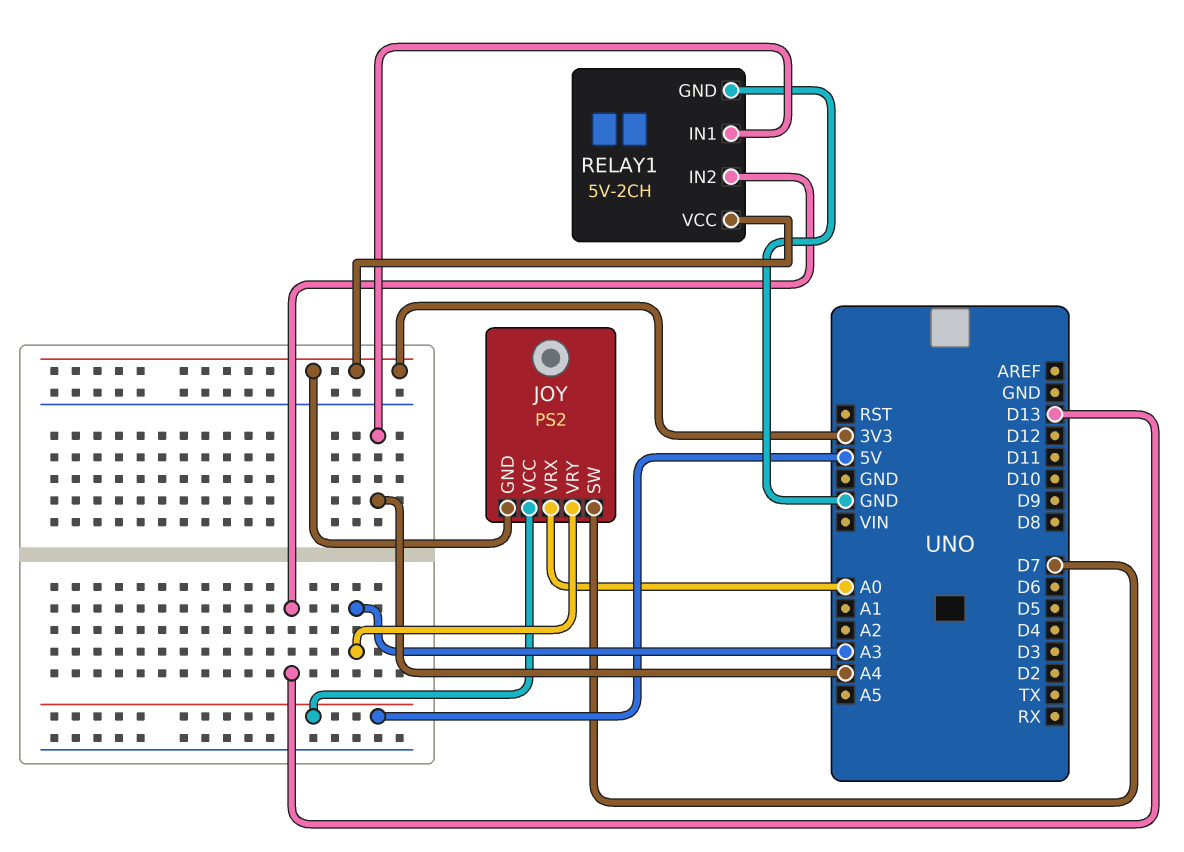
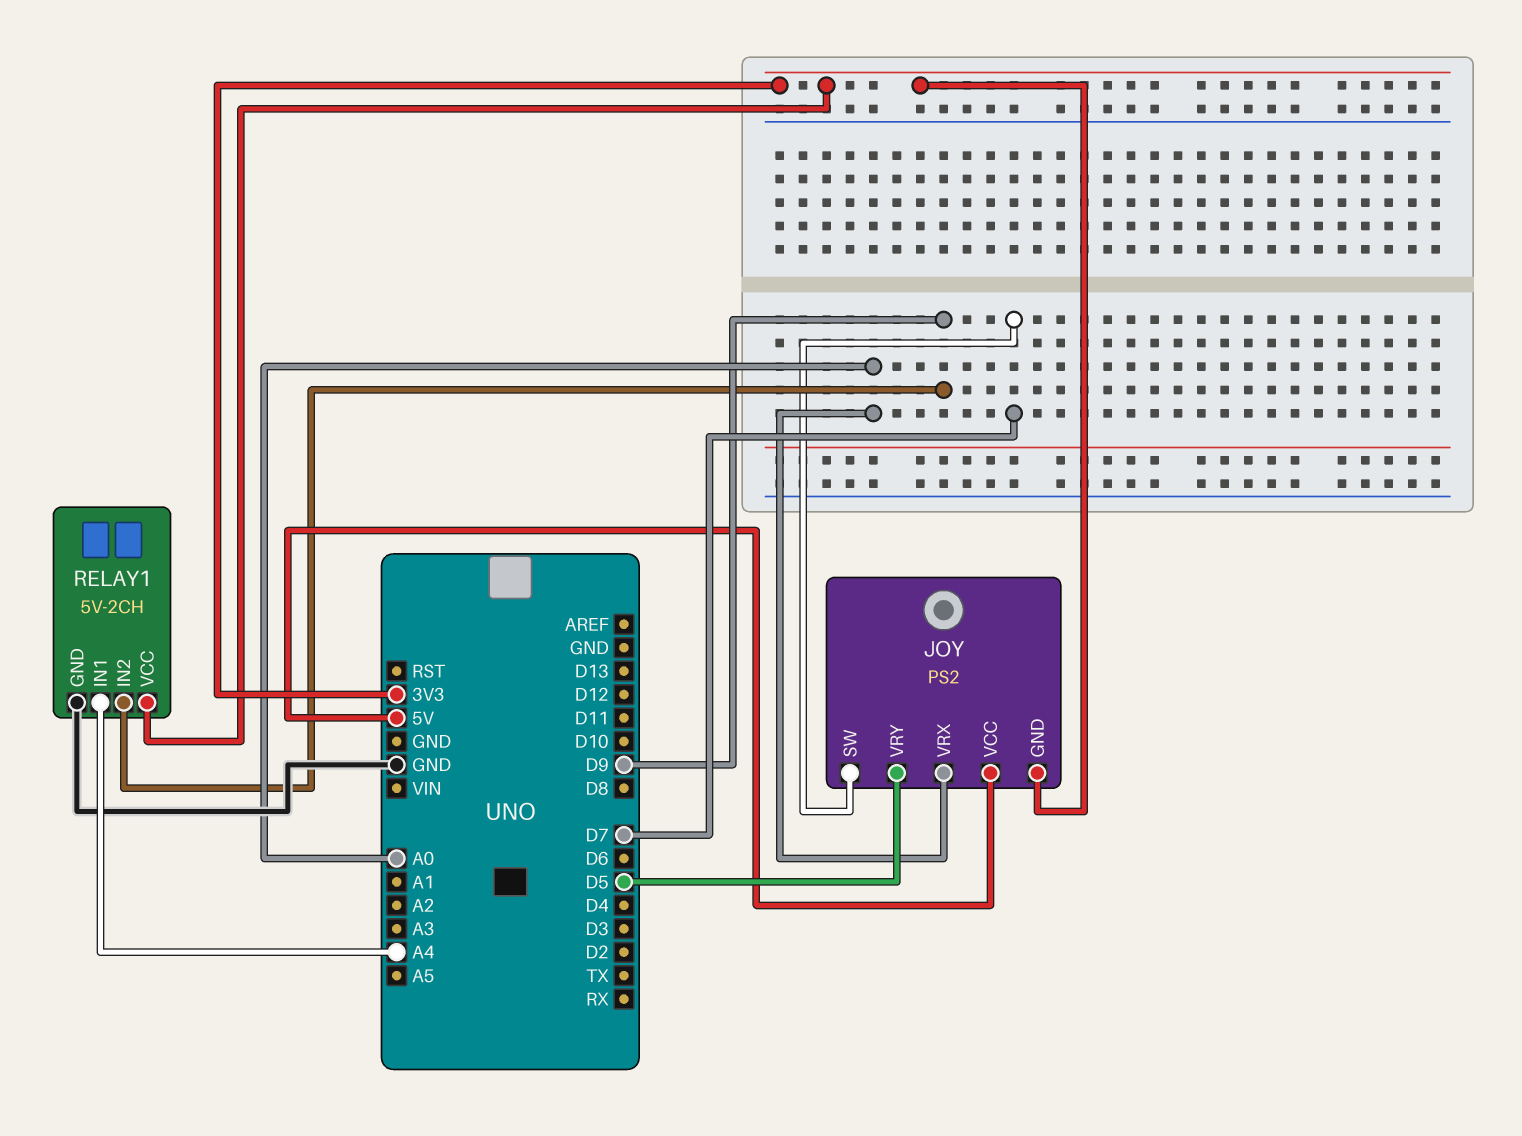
JOY pin VRY: A3 -> D5
RELAY1 pin IN2: D13 -> D9

